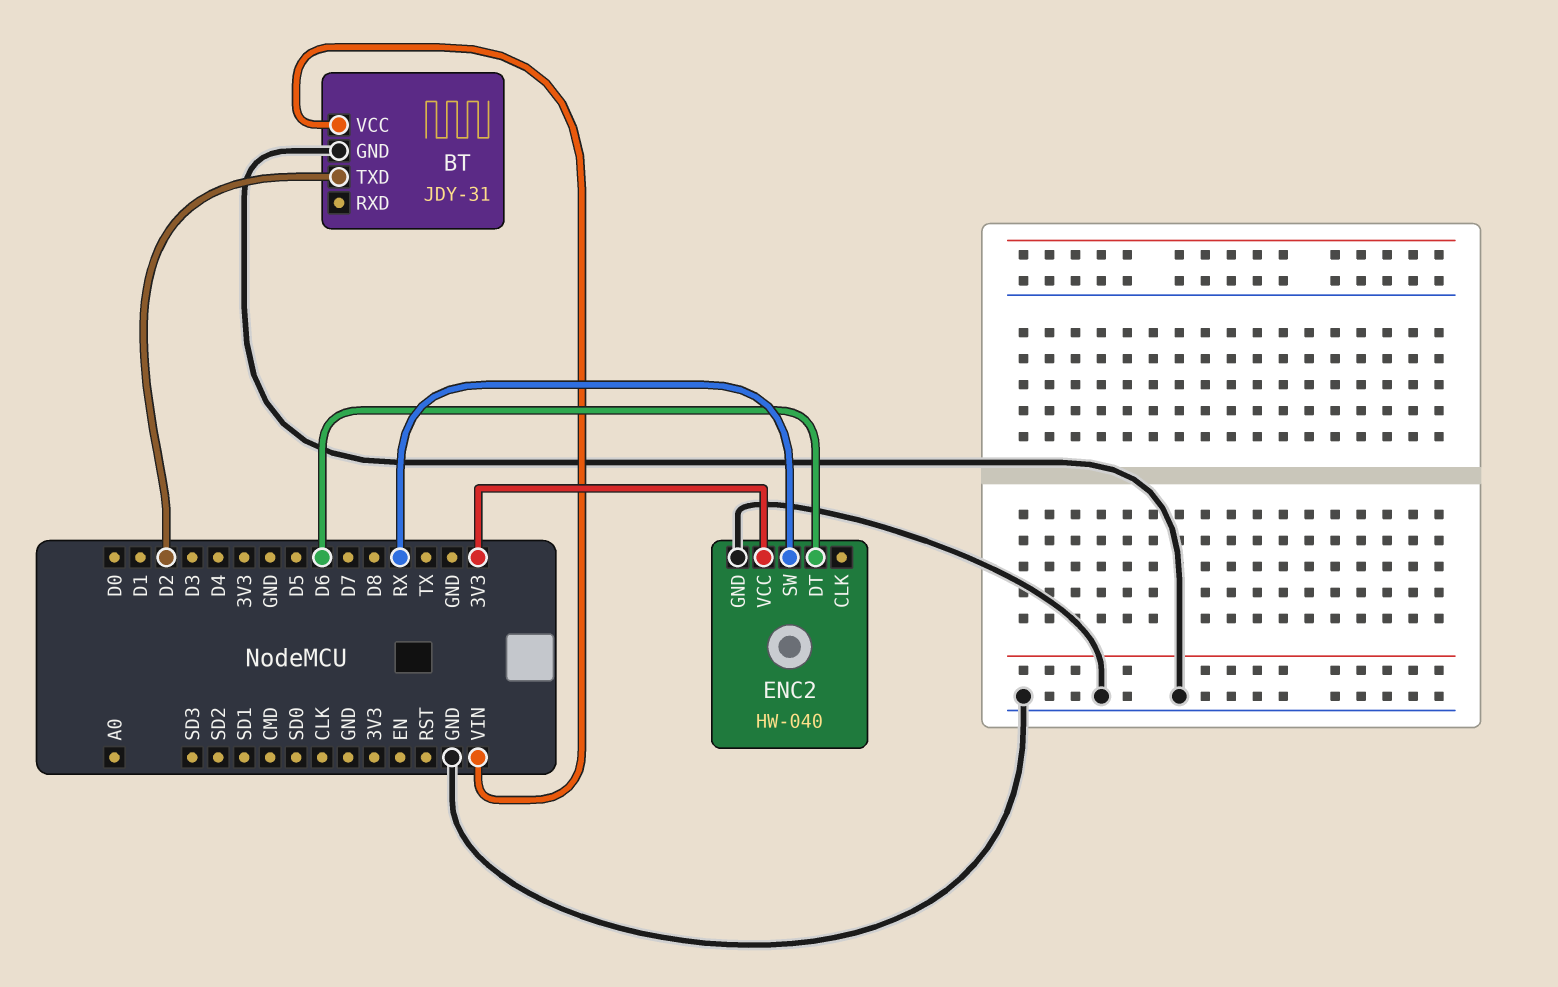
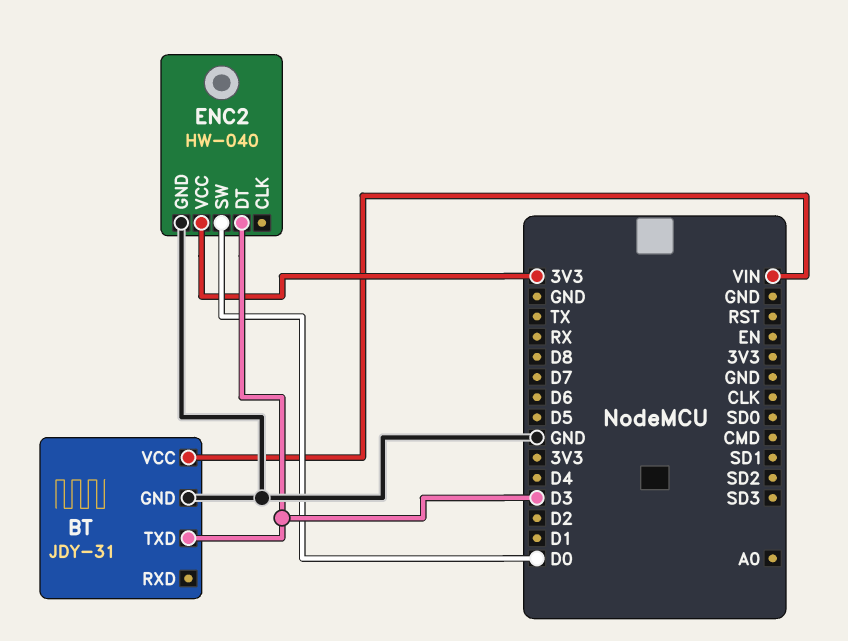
BT pin TXD: D2 -> D3
ENC2 pin DT: D6 -> D3
ENC2 pin SW: RX -> D0

